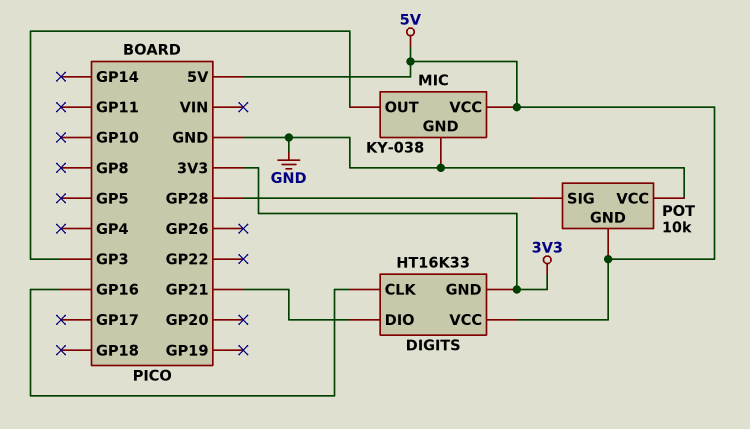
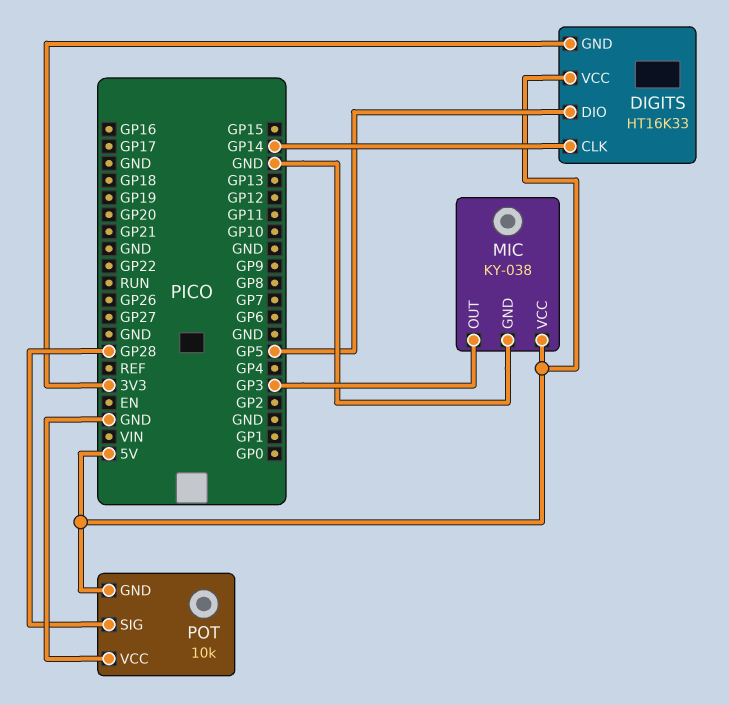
DIGITS pin CLK: GP16 -> GP14
DIGITS pin DIO: GP21 -> GP5

